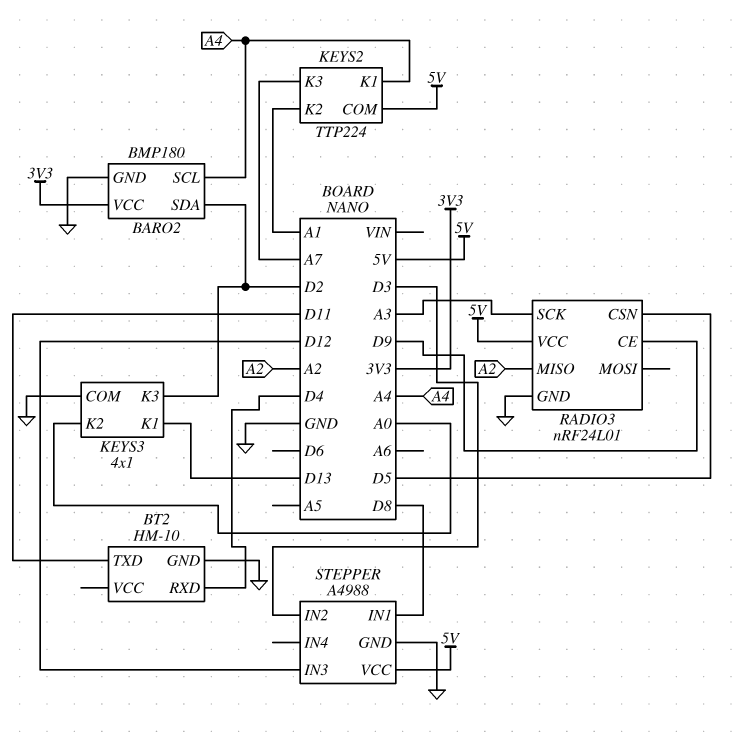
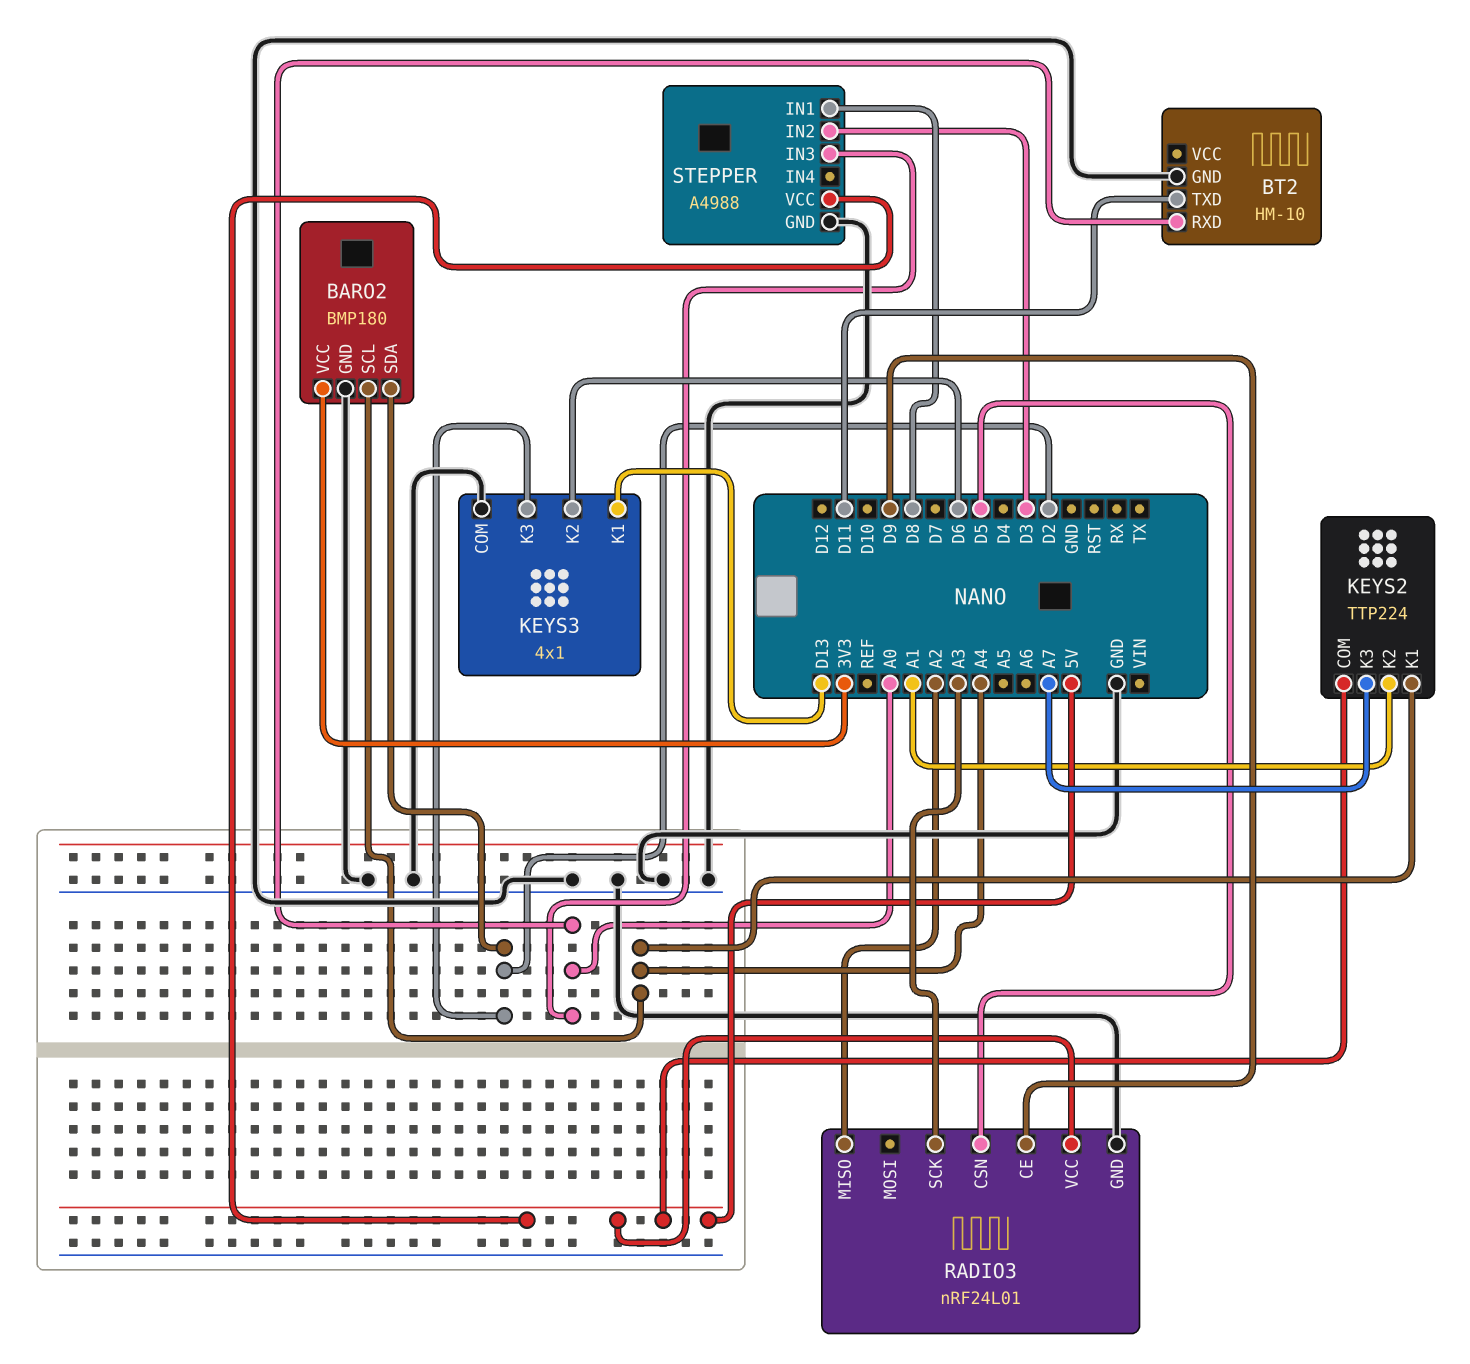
BT2 pin RXD: D4 -> A0
KEYS3 pin K2: A0 -> D6
STEPPER pin IN3: D12 -> A0

